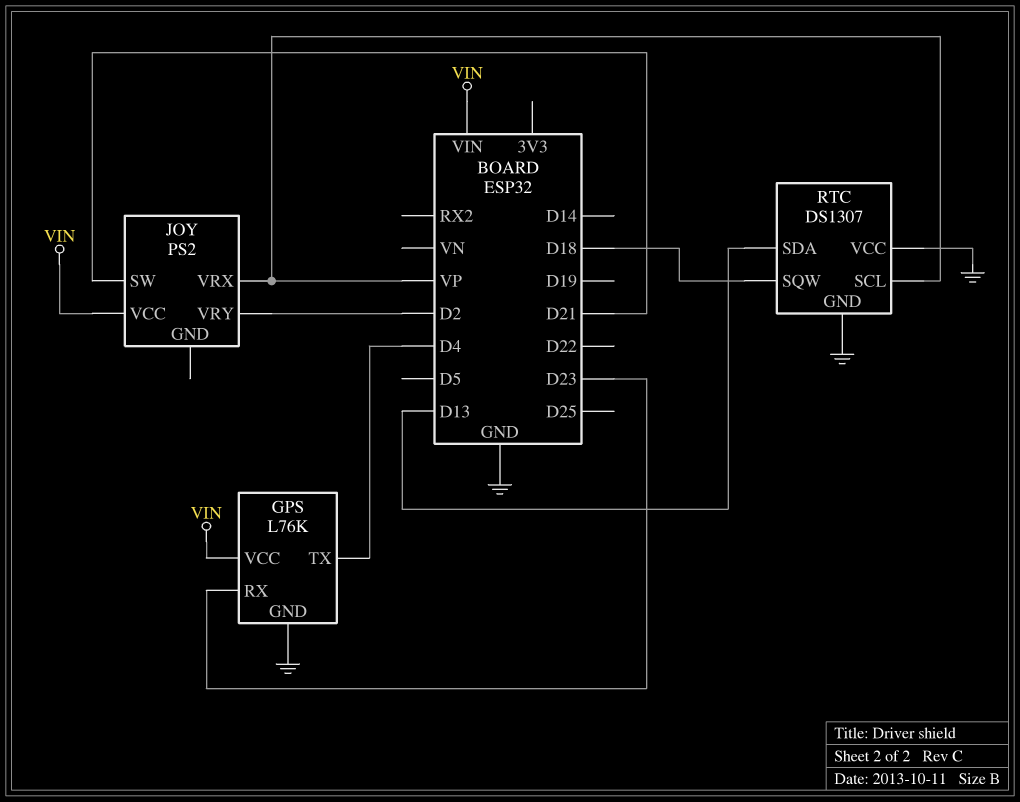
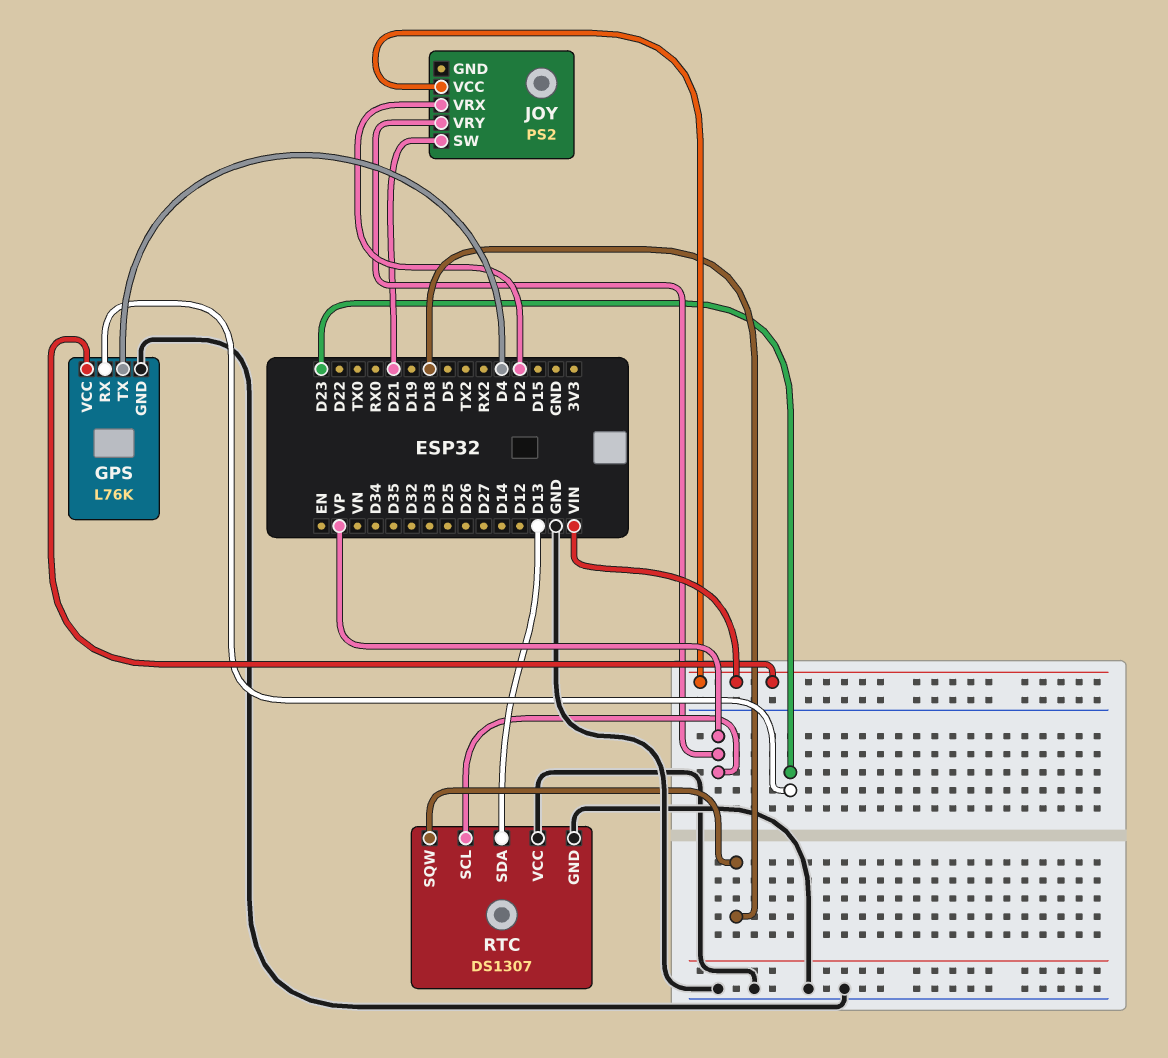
JOY pin VRX: VP -> D2
JOY pin VRY: D2 -> VP

